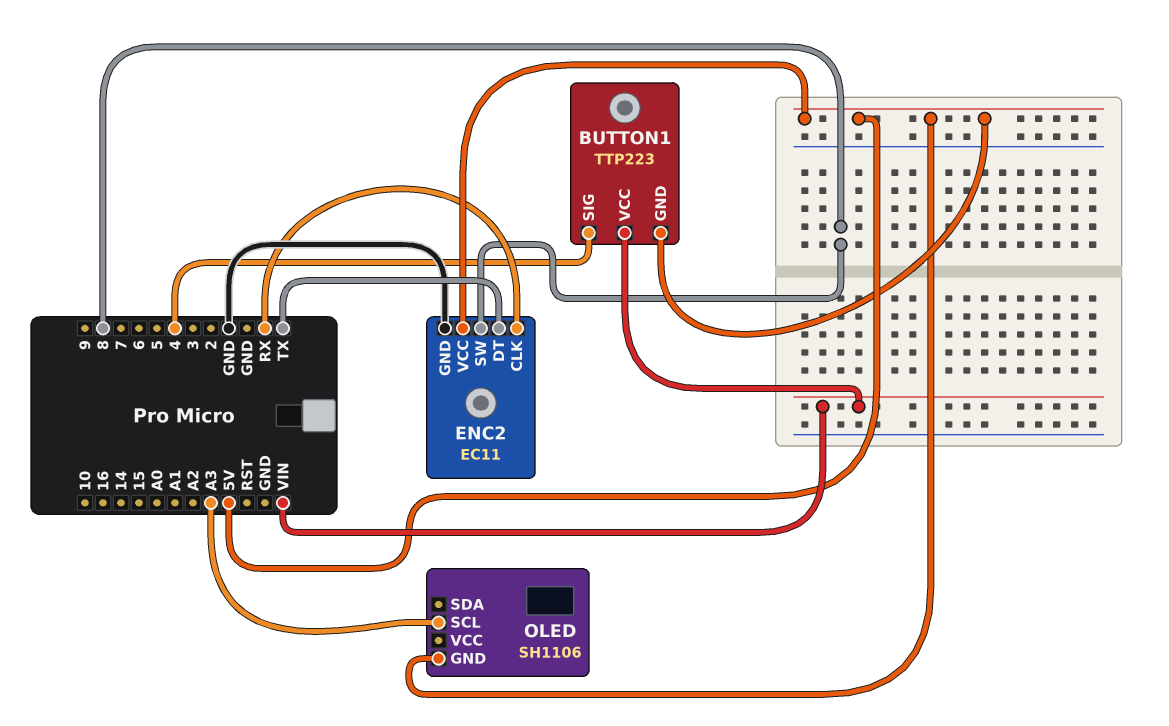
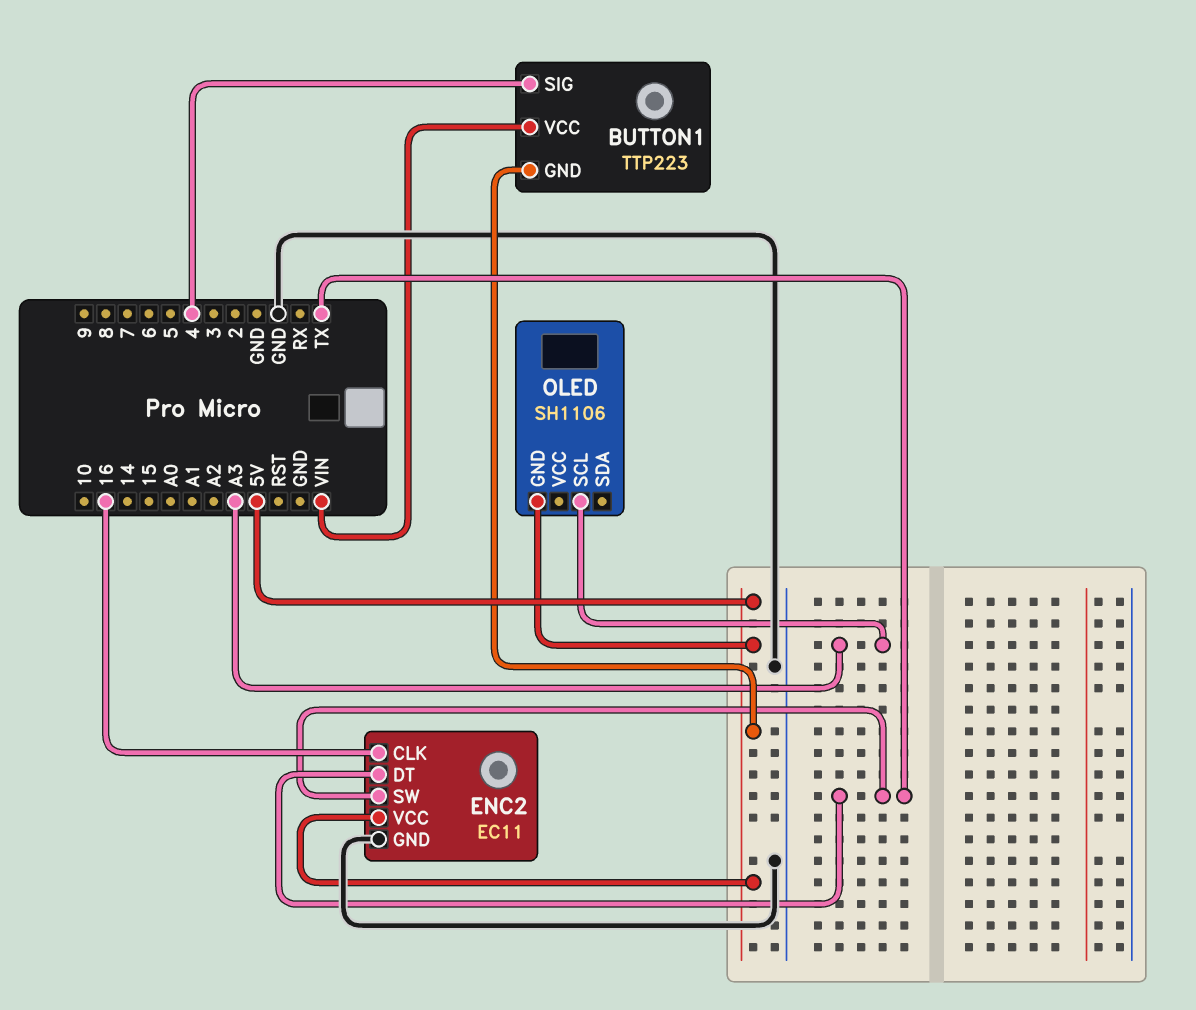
ENC2 pin CLK: RX -> 16
ENC2 pin SW: 8 -> TX

